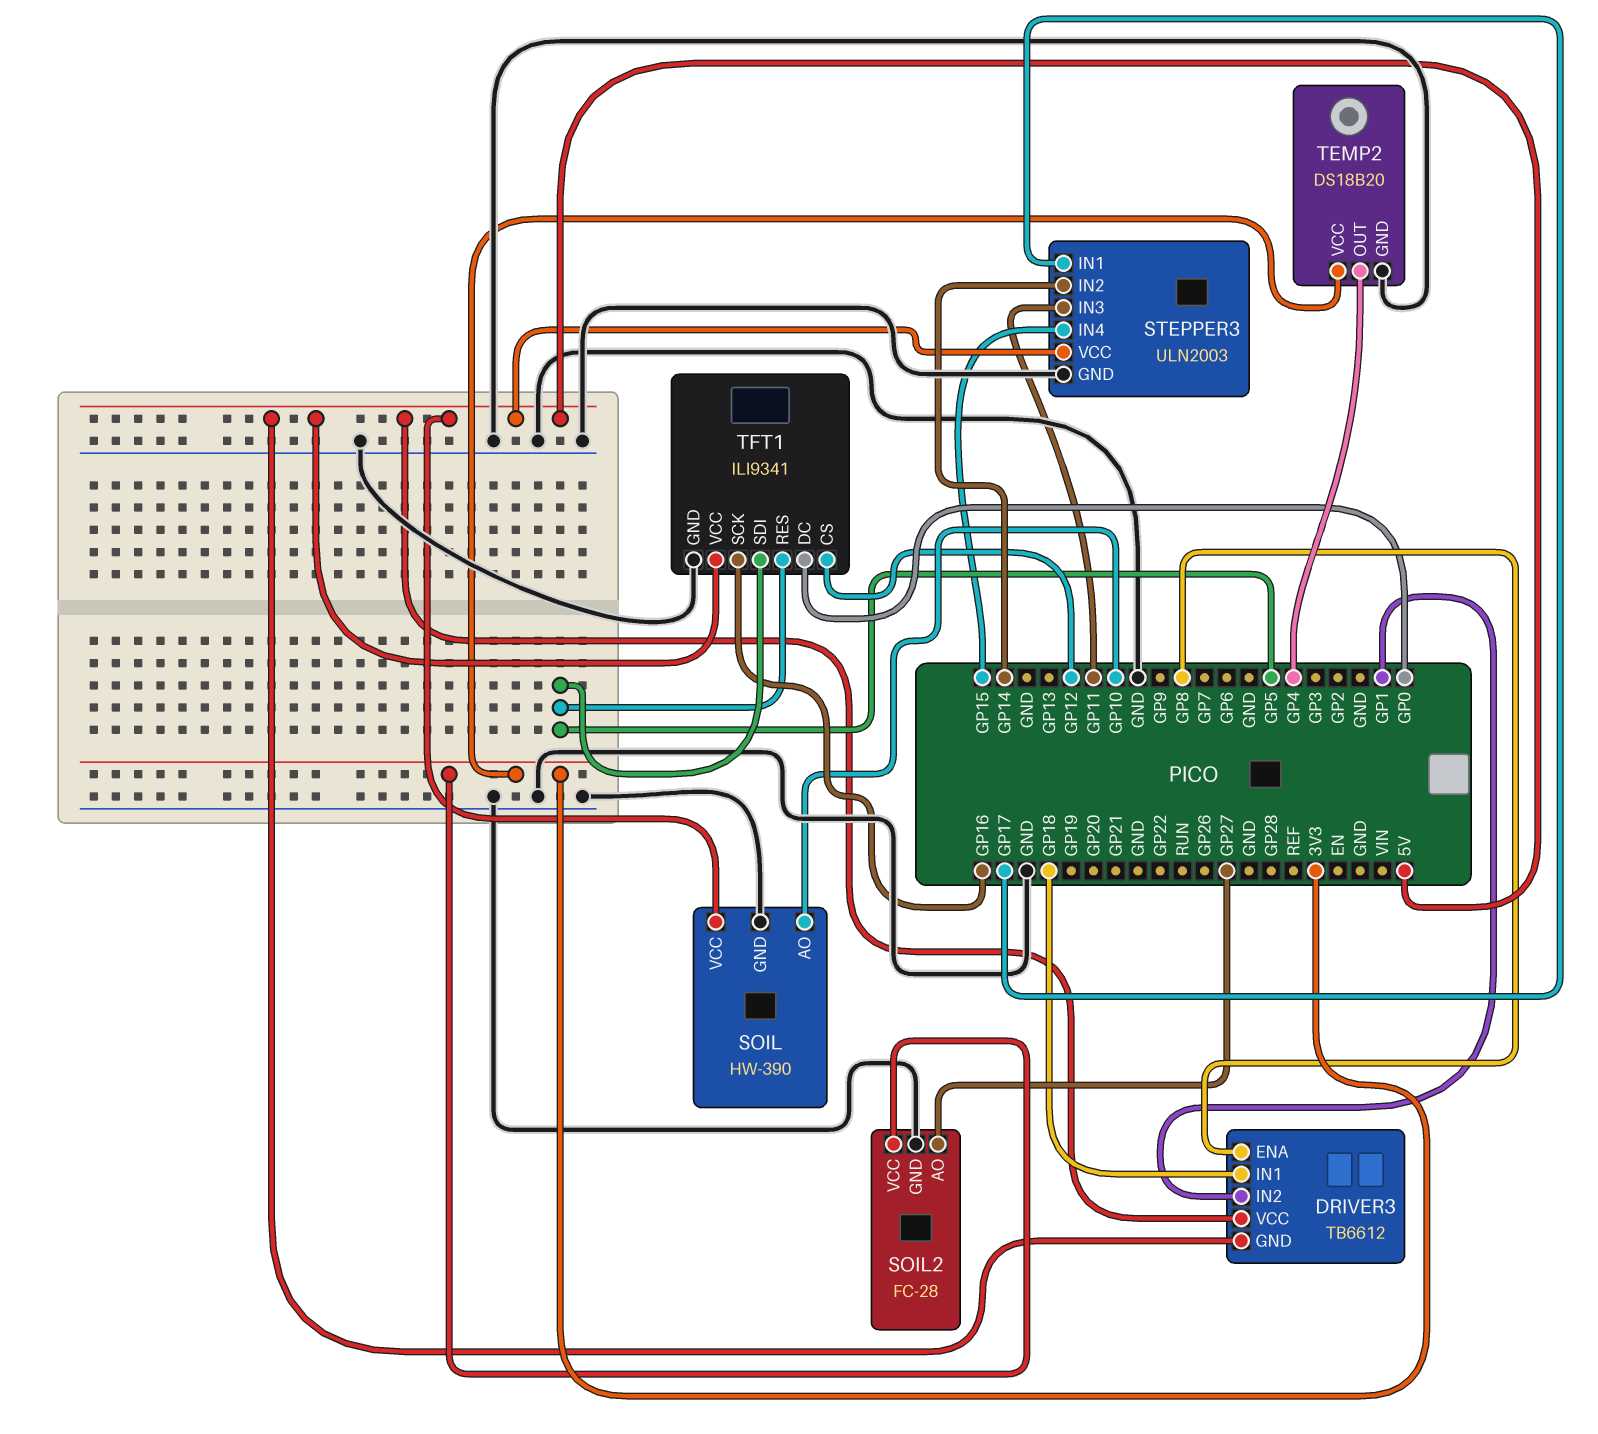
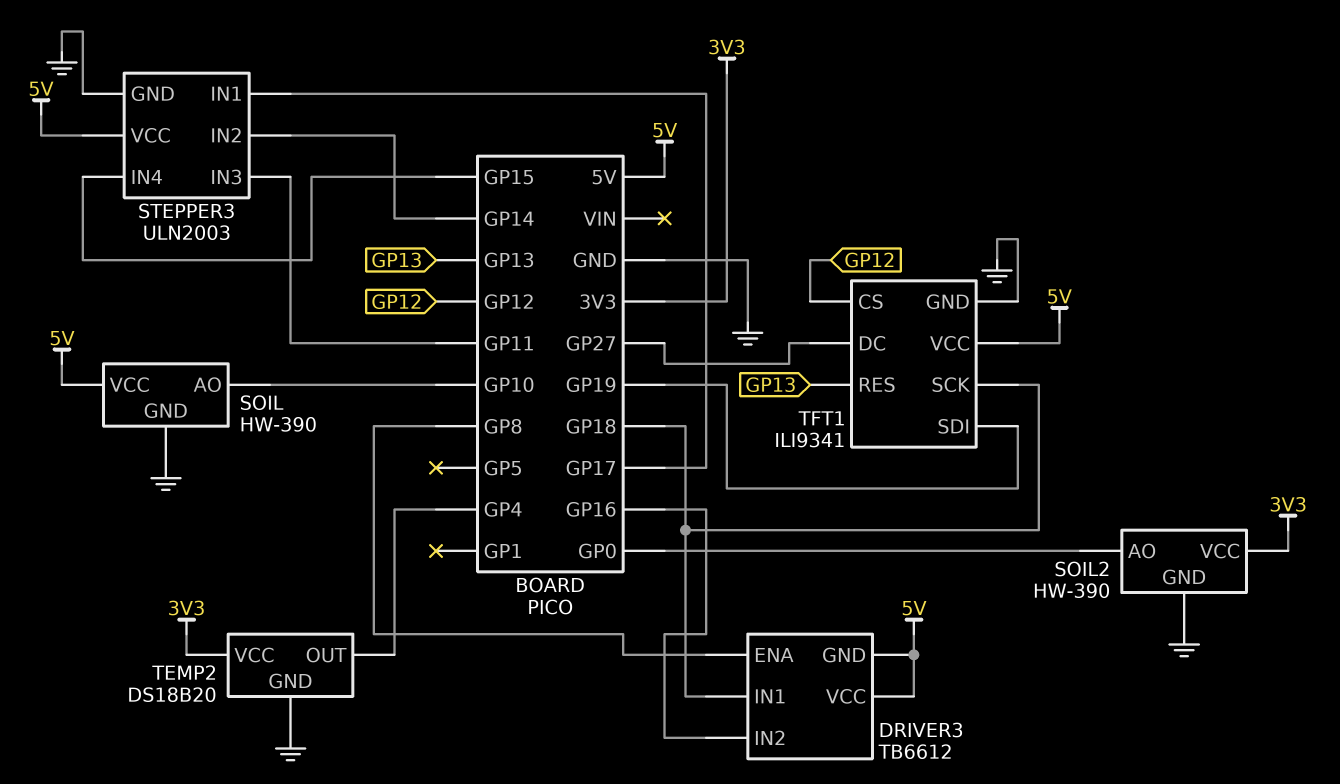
DRIVER3 pin IN2: GP1 -> GP16
SOIL2: FC-28 -> HW-390
SOIL2 pin AO: GP27 -> GP0
TFT1 pin DC: GP0 -> GP27
TFT1 pin RES: GP5 -> GP13
TFT1 pin SCK: GP16 -> GP18
TFT1 pin SDI: GP5 -> GP19

